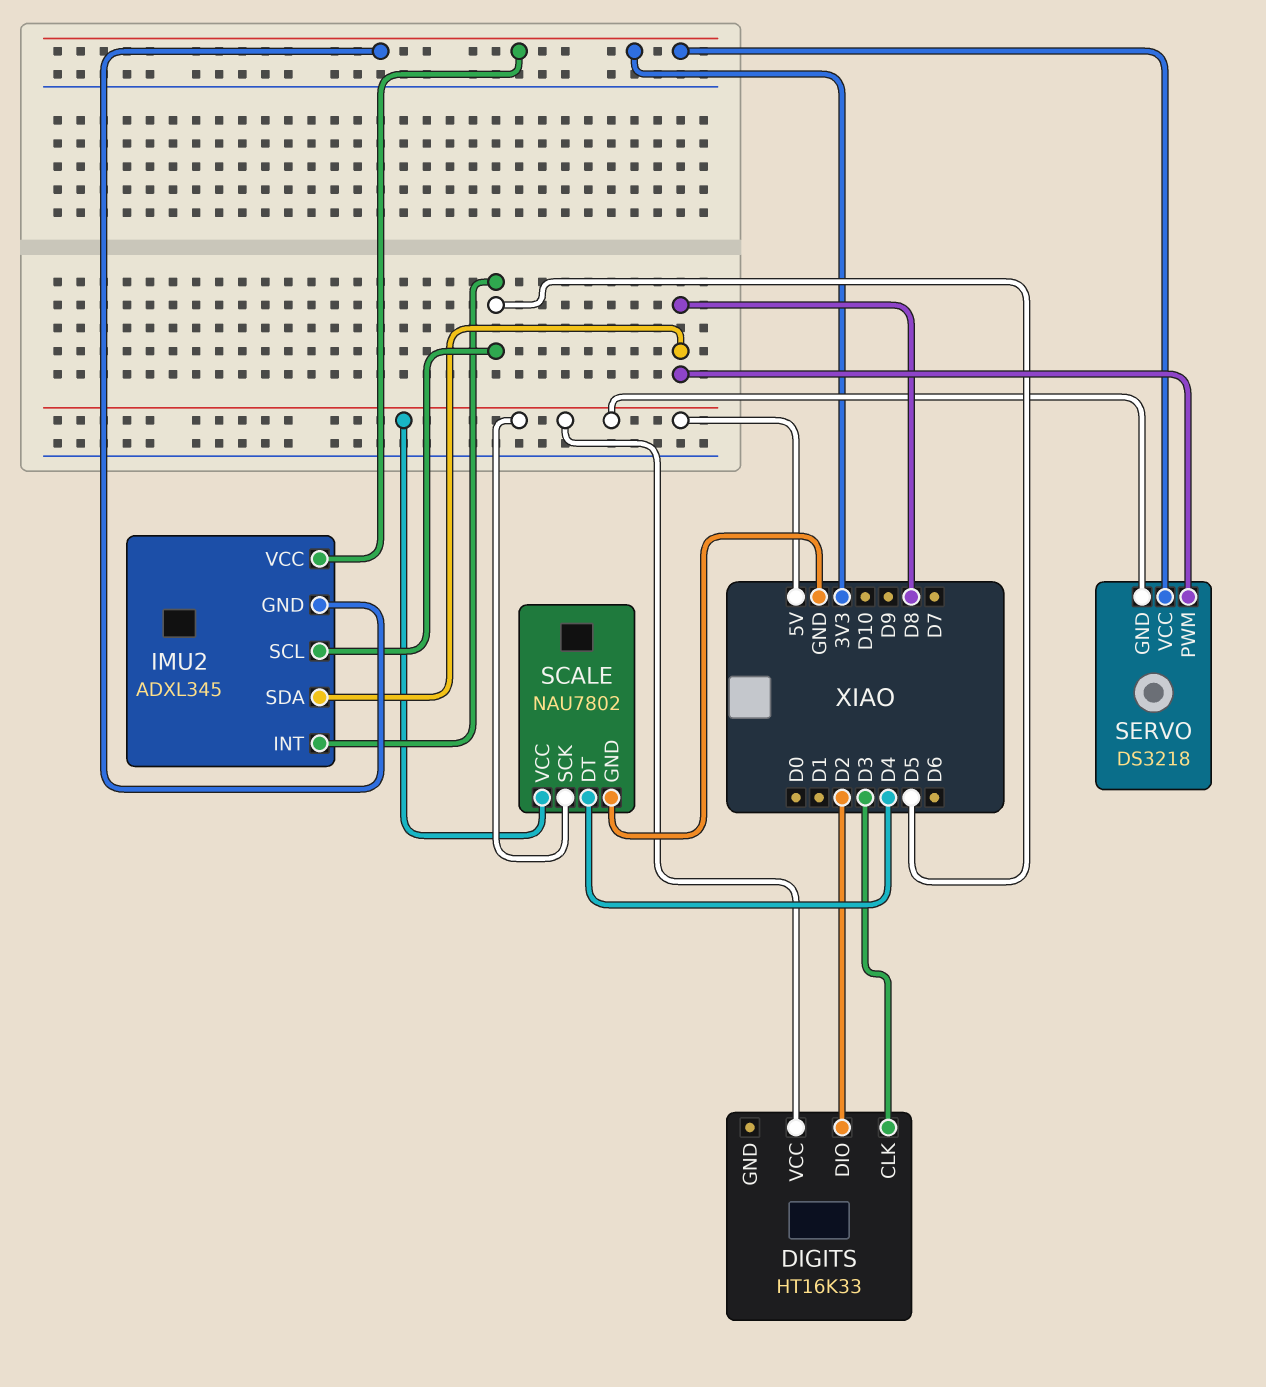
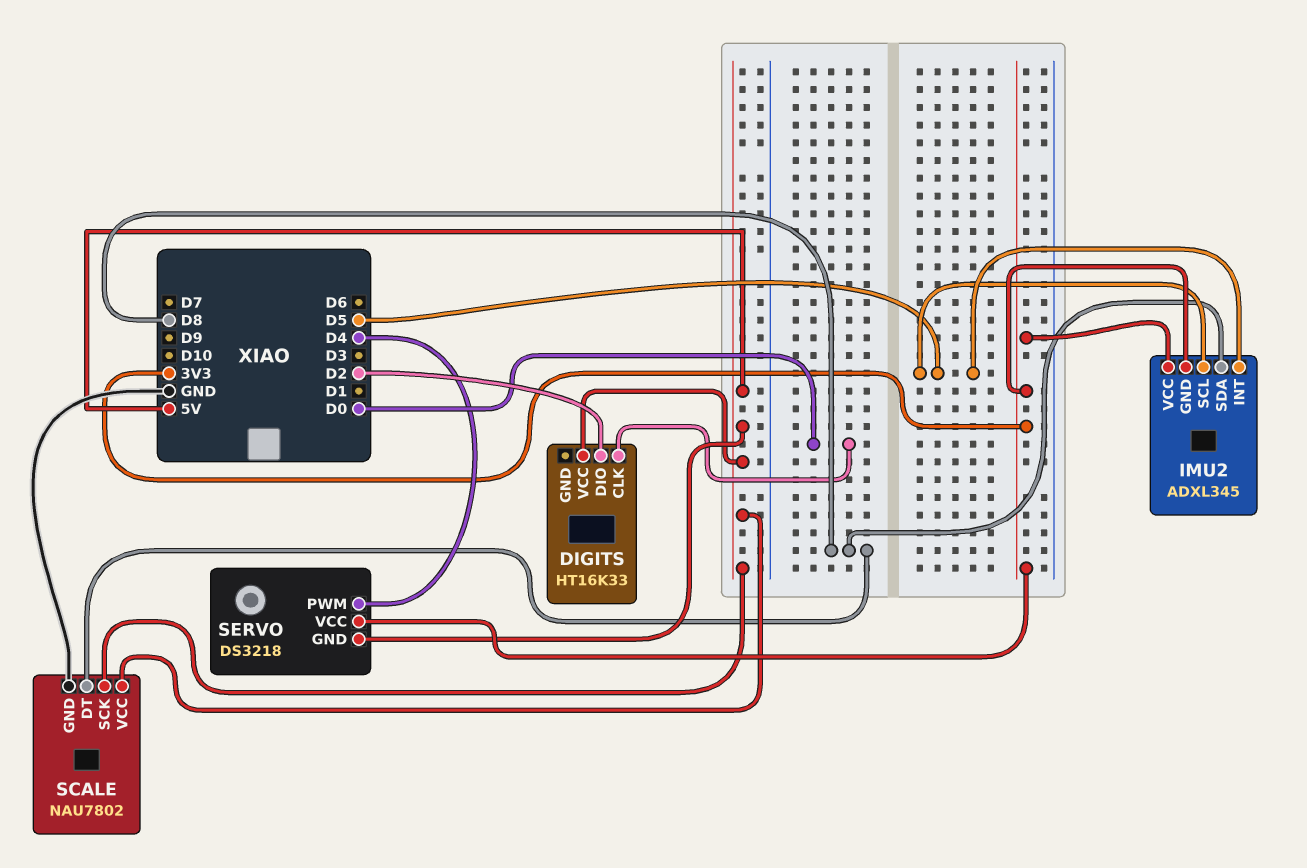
DIGITS pin CLK: D3 -> D0
SCALE pin DT: D4 -> D8
SERVO pin PWM: D8 -> D4

